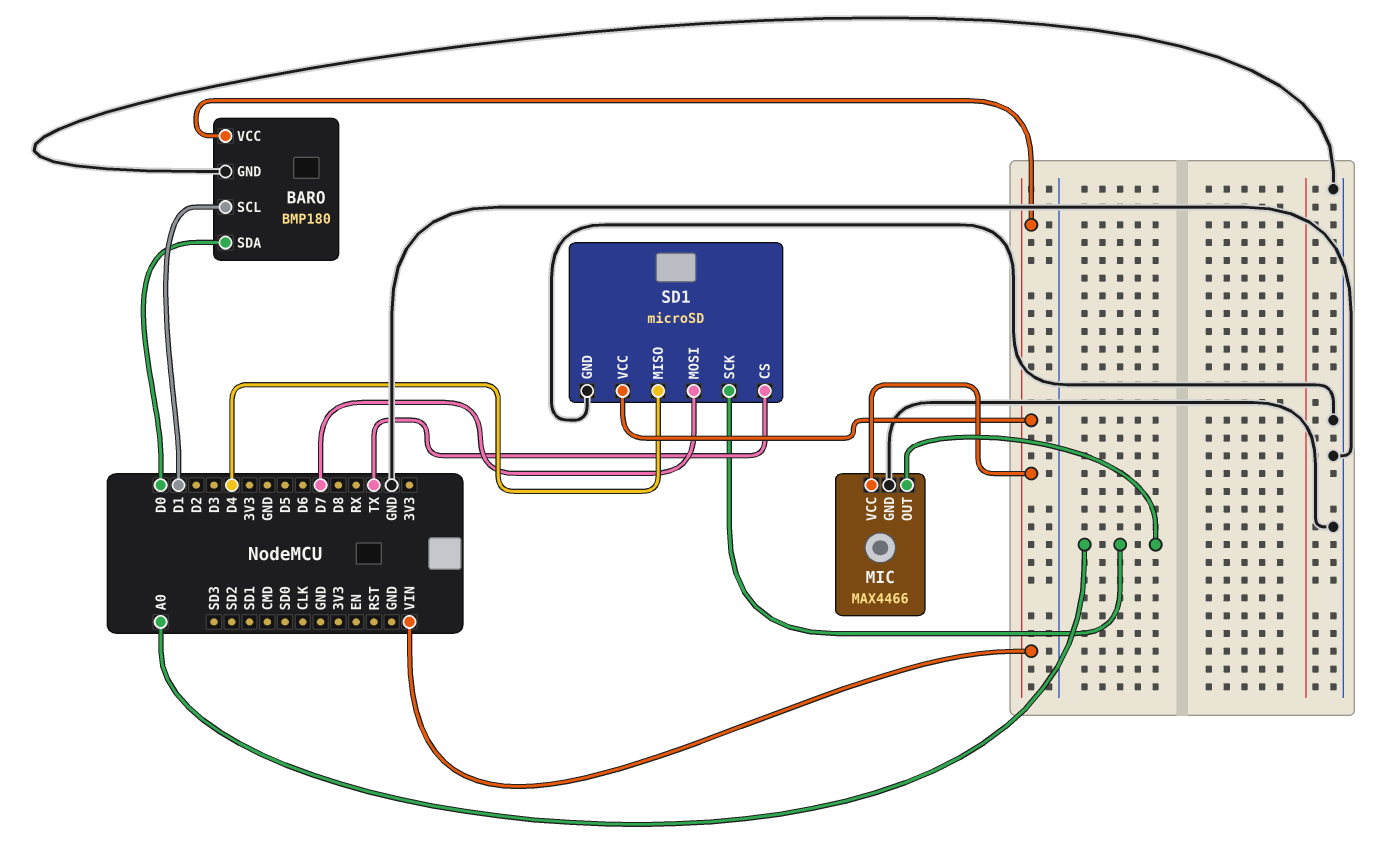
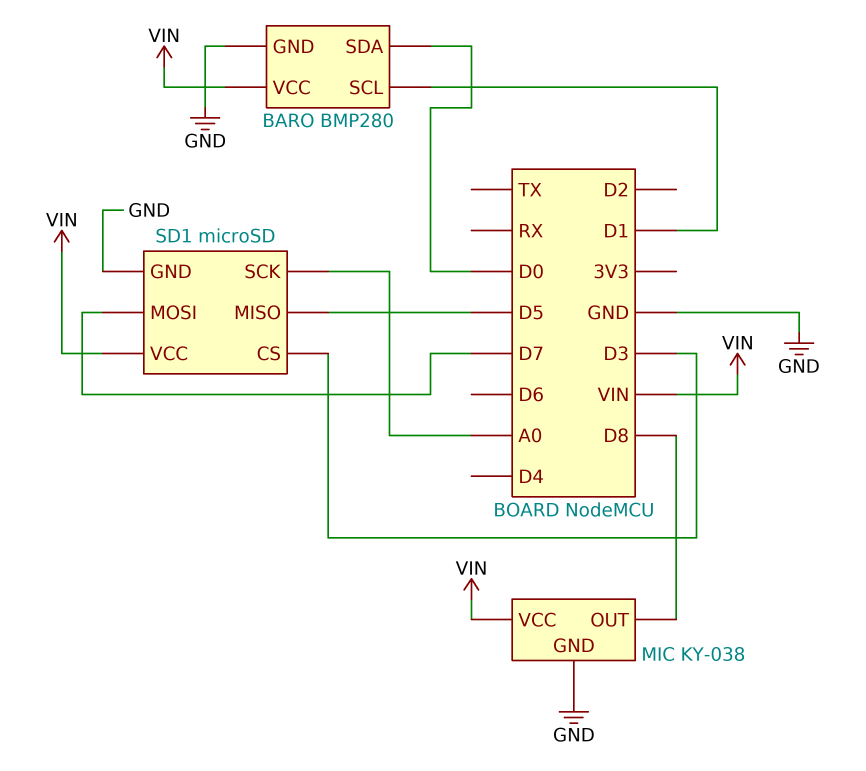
BARO: BMP180 -> BMP280
MIC: MAX4466 -> KY-038
MIC pin OUT: A0 -> D8
SD1 pin CS: TX -> D3
SD1 pin MISO: D4 -> D5

